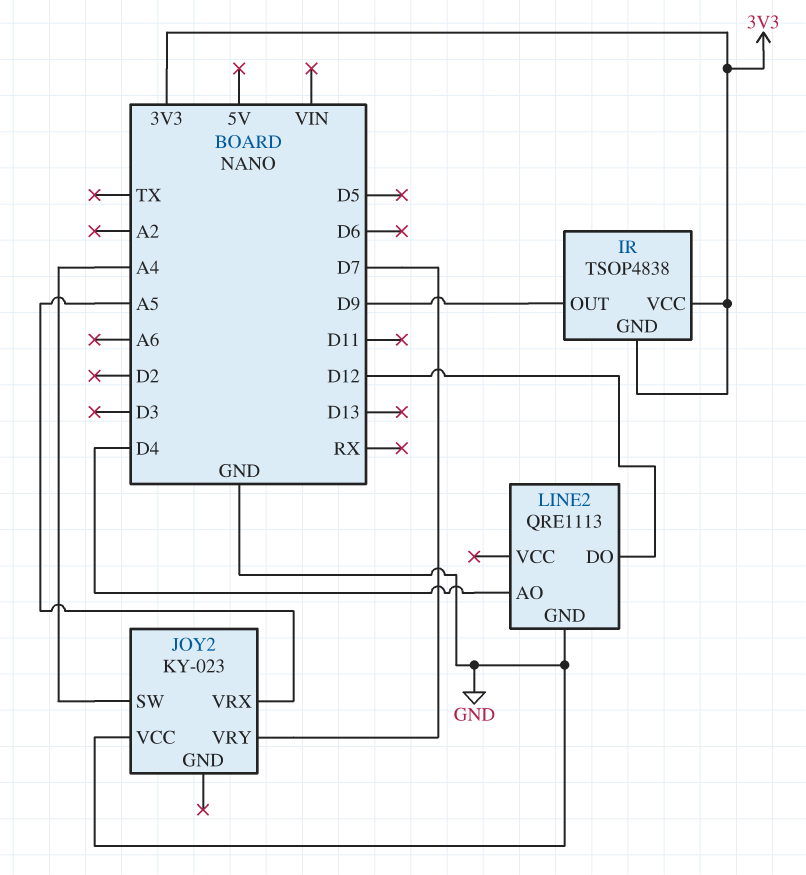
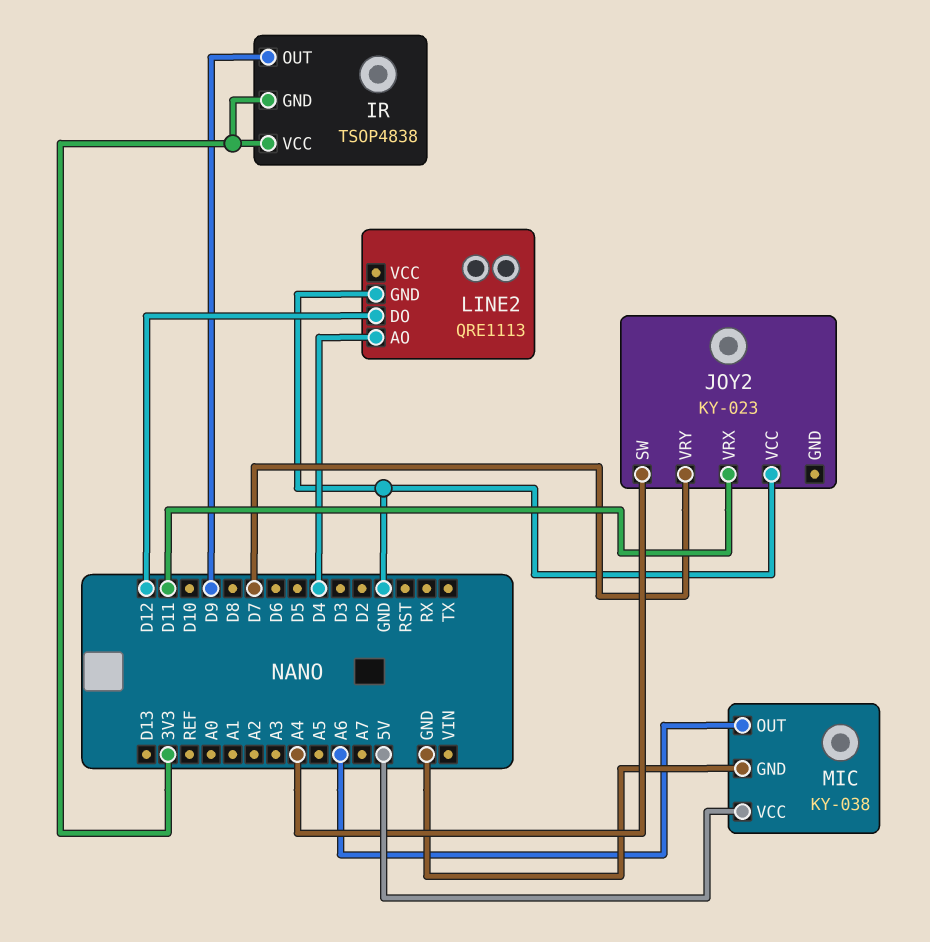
JOY2 pin VRX: A5 -> D11
MIC: none -> KY-038
MIC pin GND: none -> GND
MIC pin OUT: none -> A6
MIC pin VCC: none -> 5V

